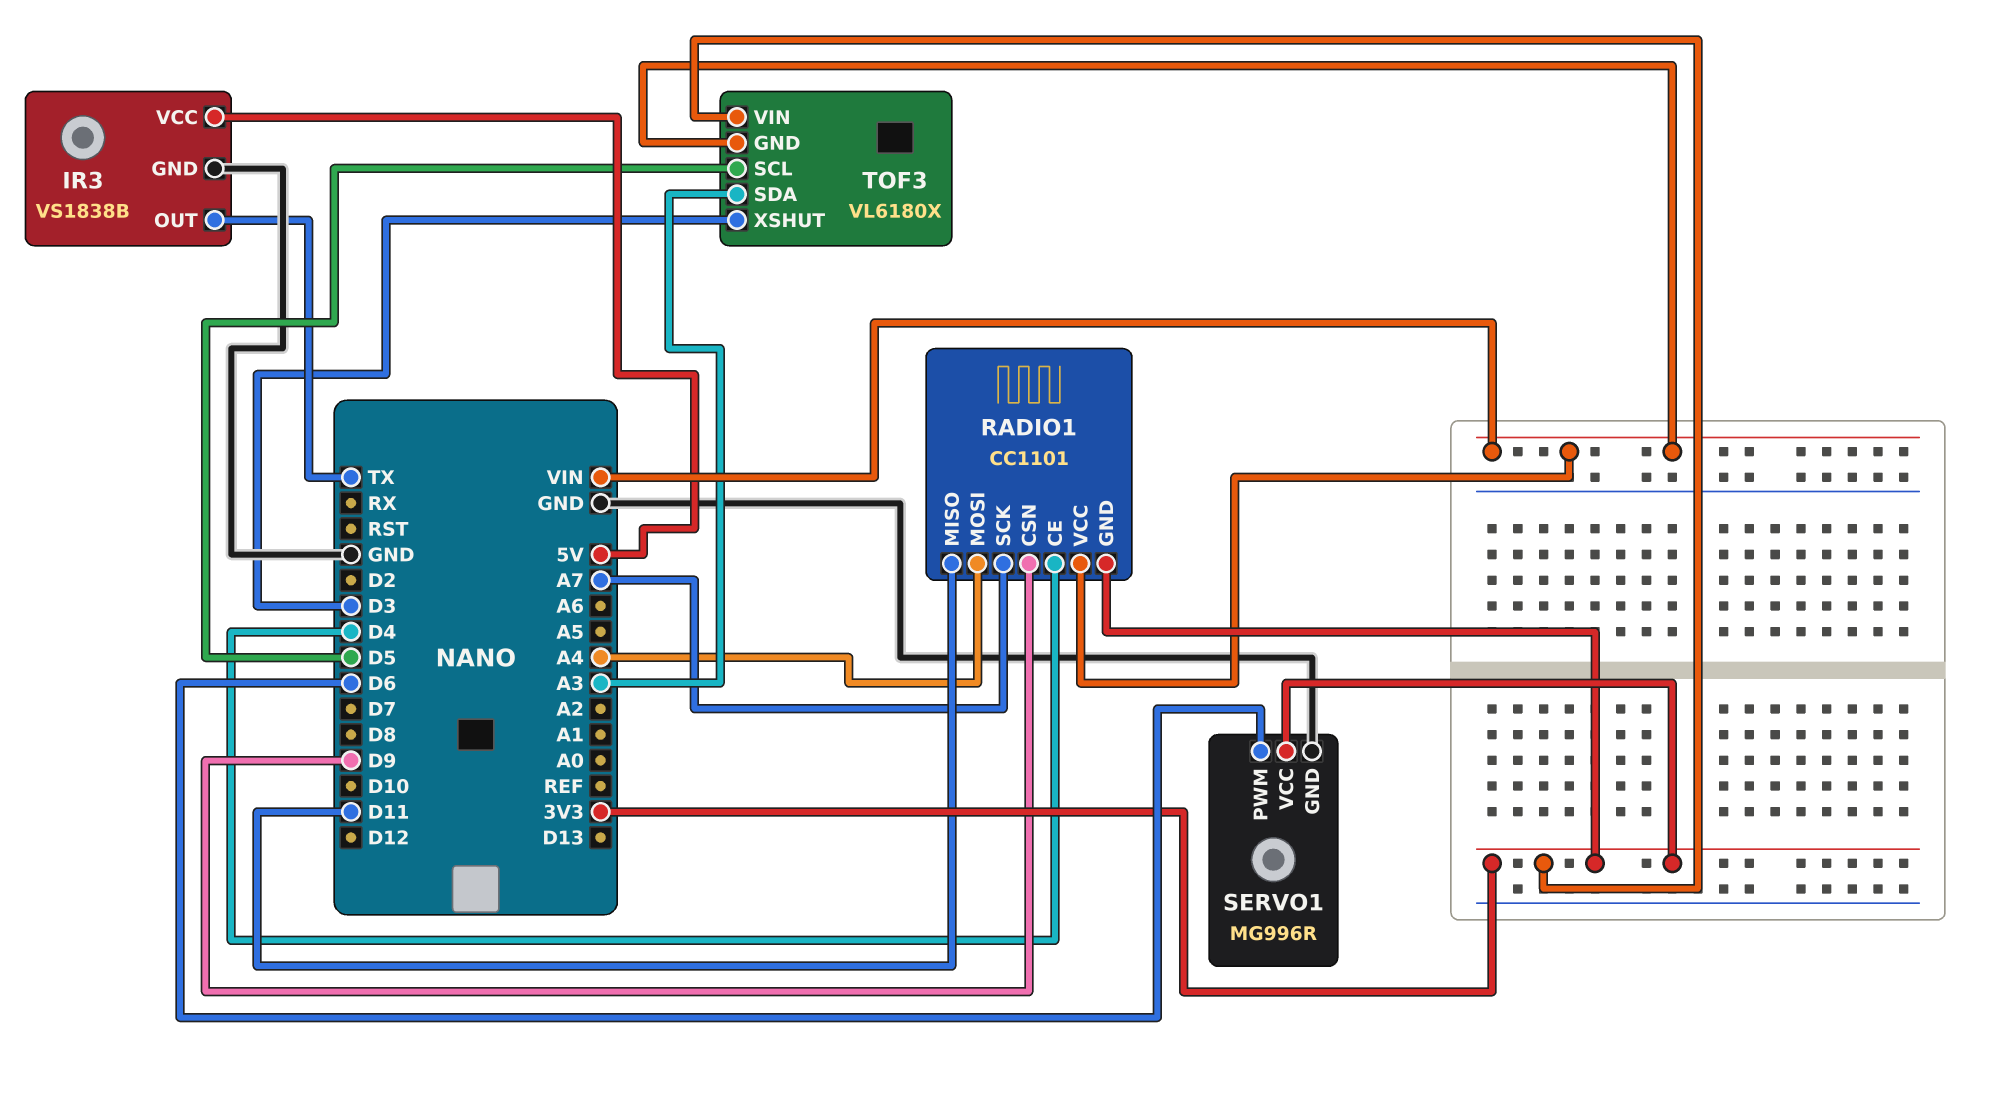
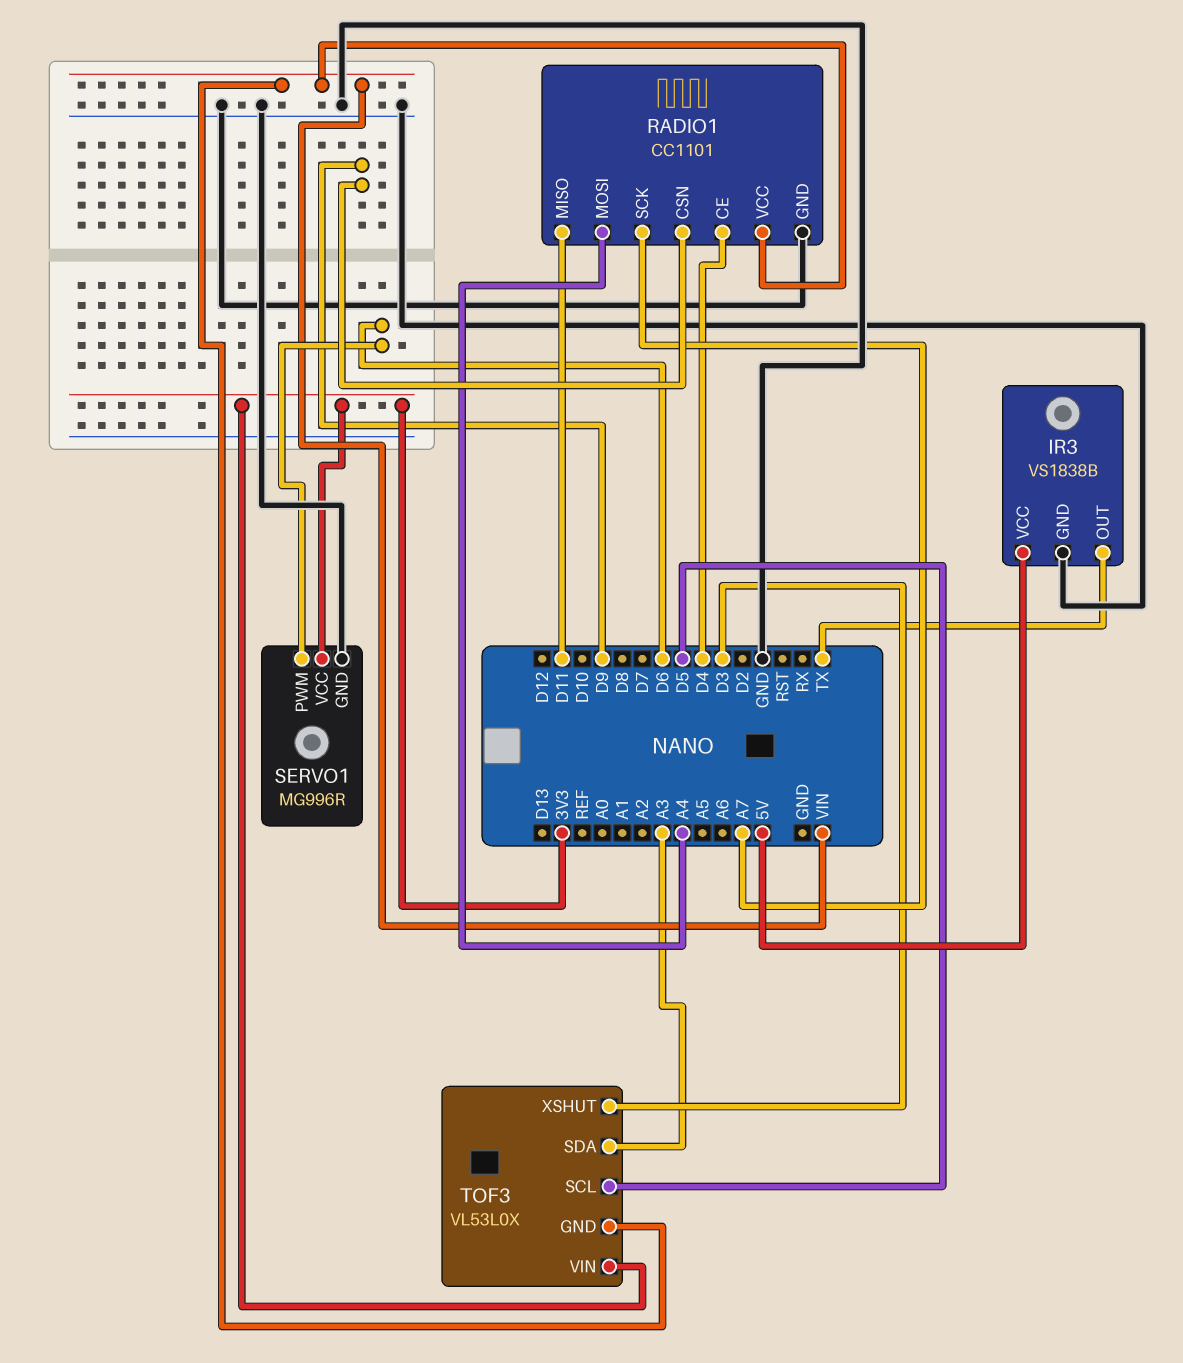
RADIO1 pin GND: 3V3 -> GND
TOF3: VL6180X -> VL53L0X

